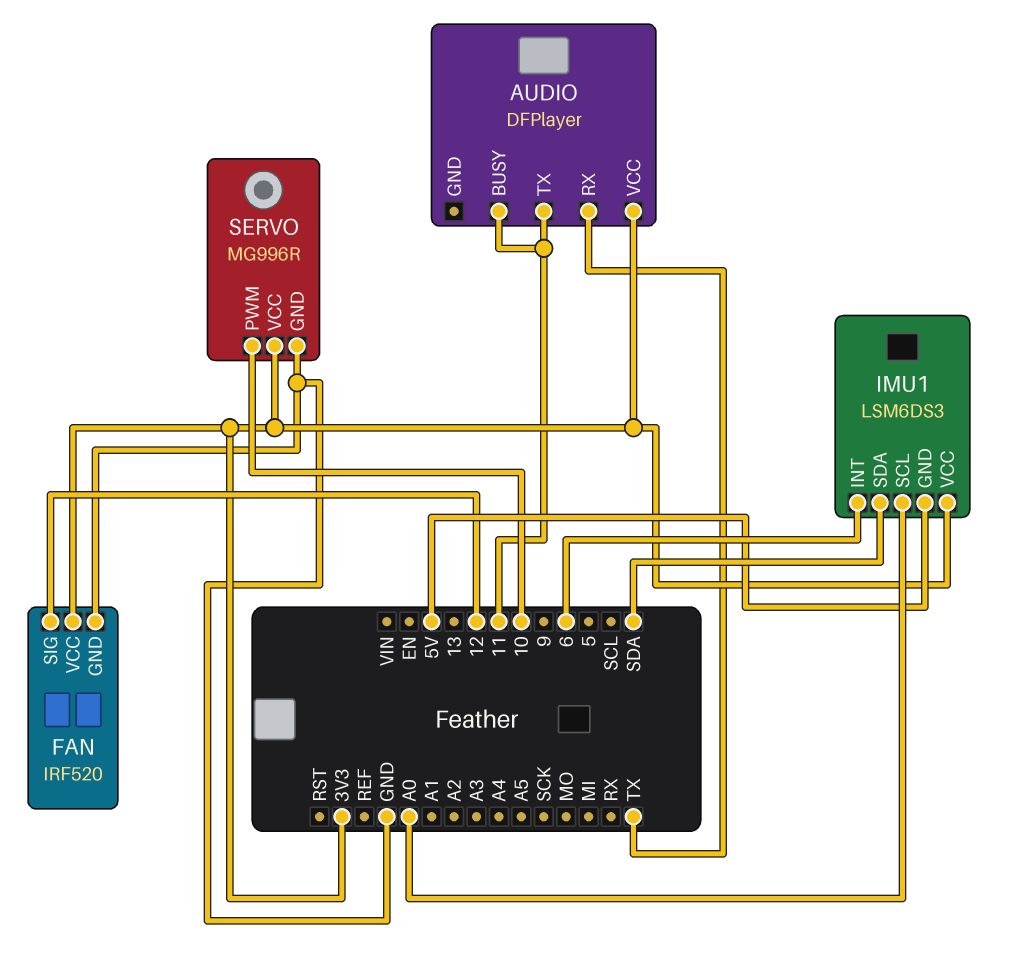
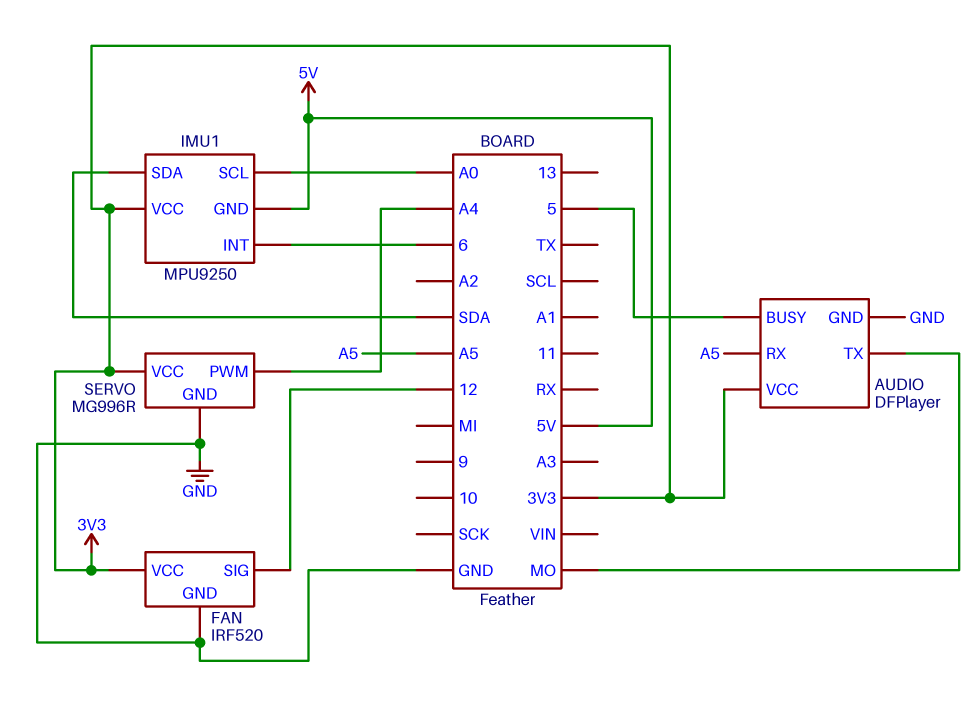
AUDIO pin BUSY: 11 -> 5
AUDIO pin GND: none -> GND
AUDIO pin RX: TX -> A5
AUDIO pin TX: 11 -> MO
IMU1: LSM6DS3 -> MPU9250
SERVO pin PWM: 10 -> A4

